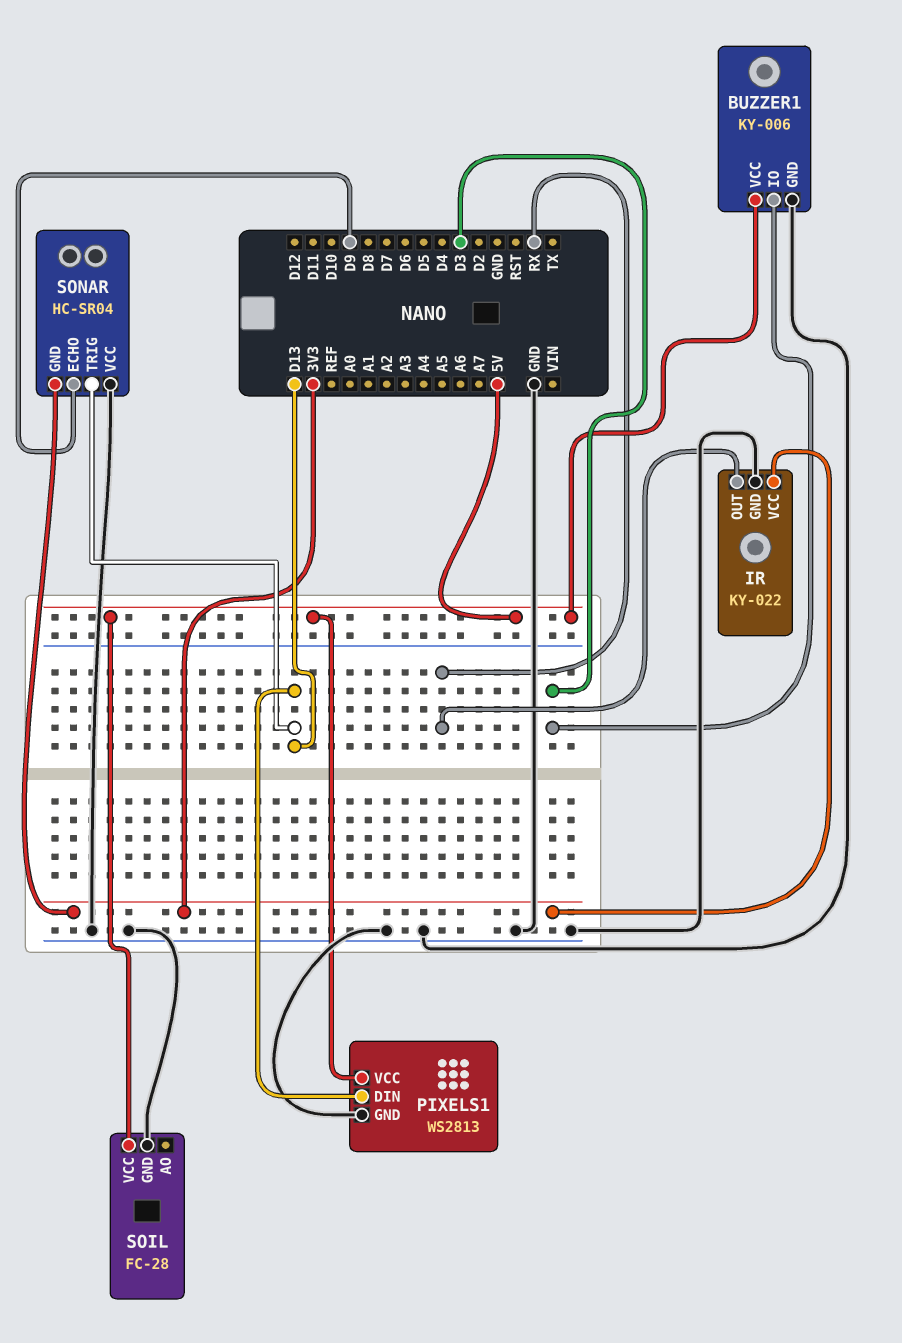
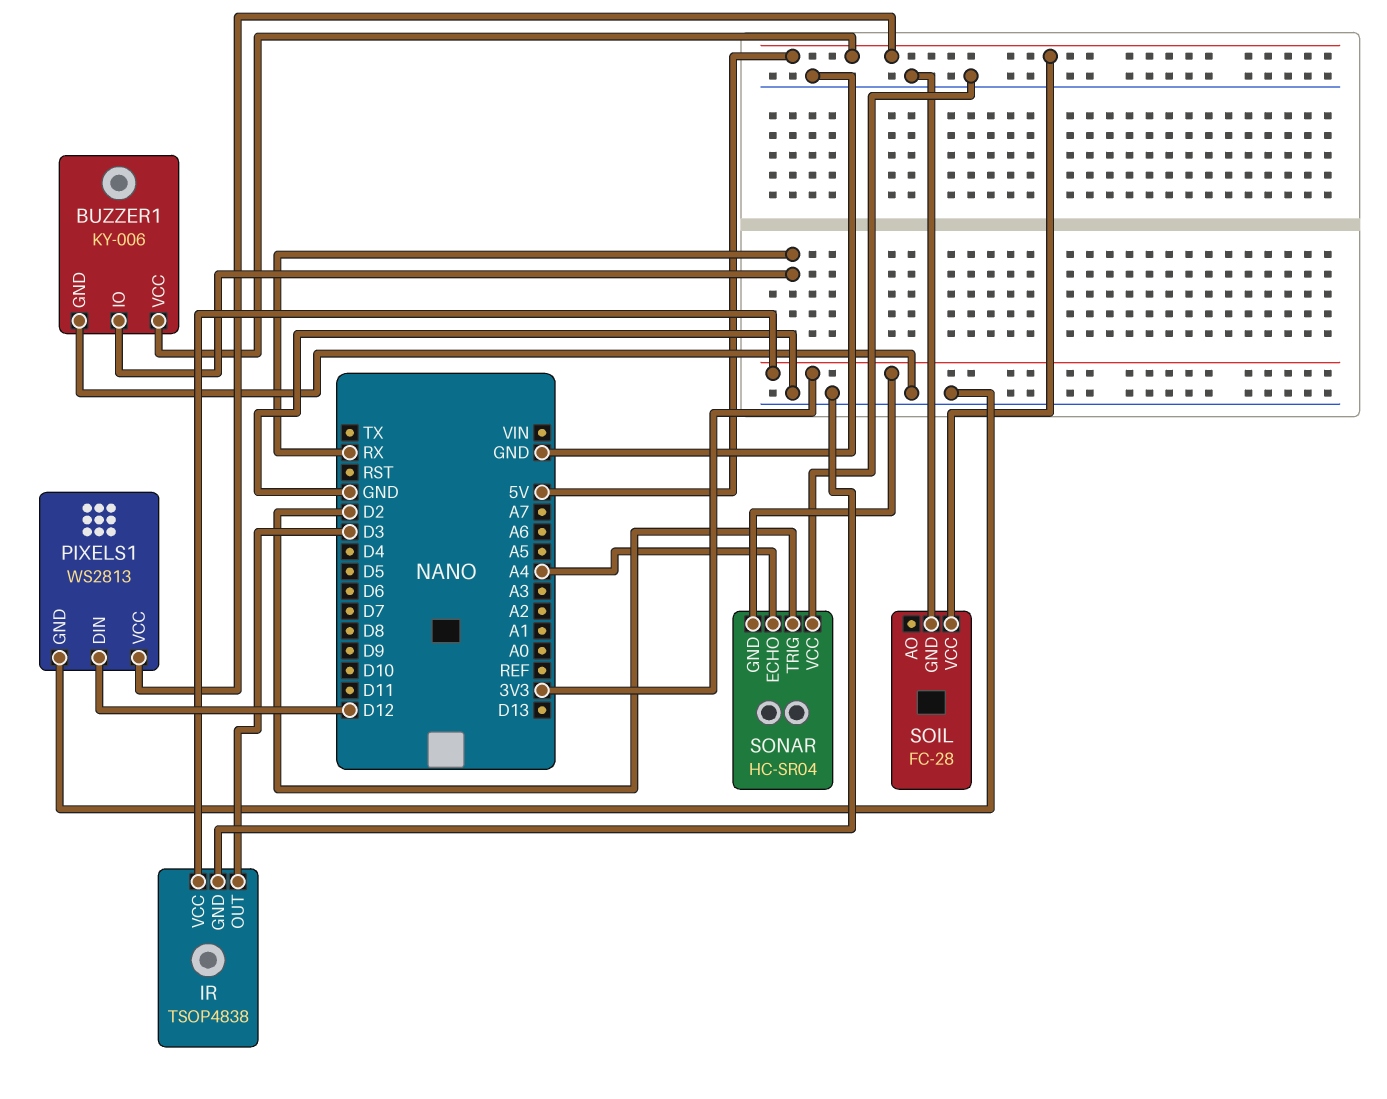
BUZZER1 pin IO: D3 -> RX
IR: KY-022 -> TSOP4838
IR pin OUT: RX -> D3
PIXELS1 pin DIN: D13 -> D12
SONAR pin ECHO: D9 -> A4
SONAR pin TRIG: D13 -> D2

